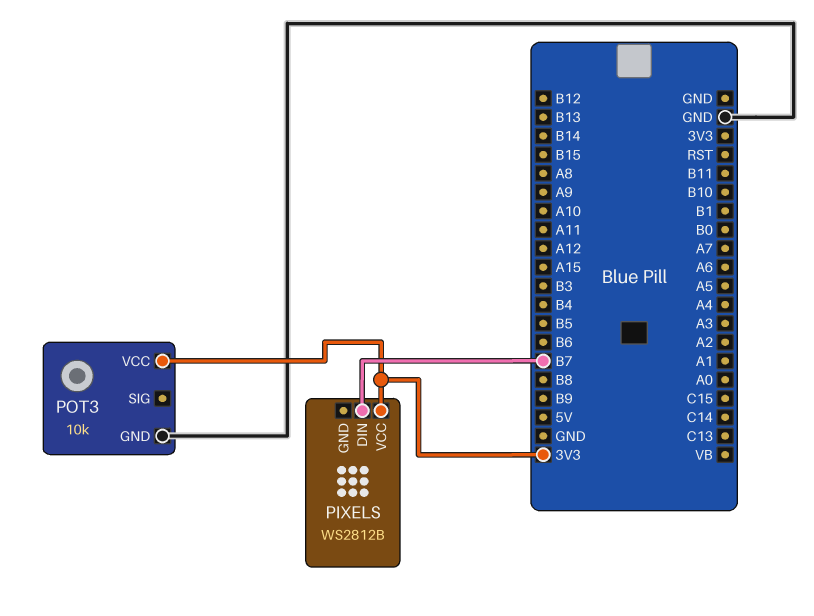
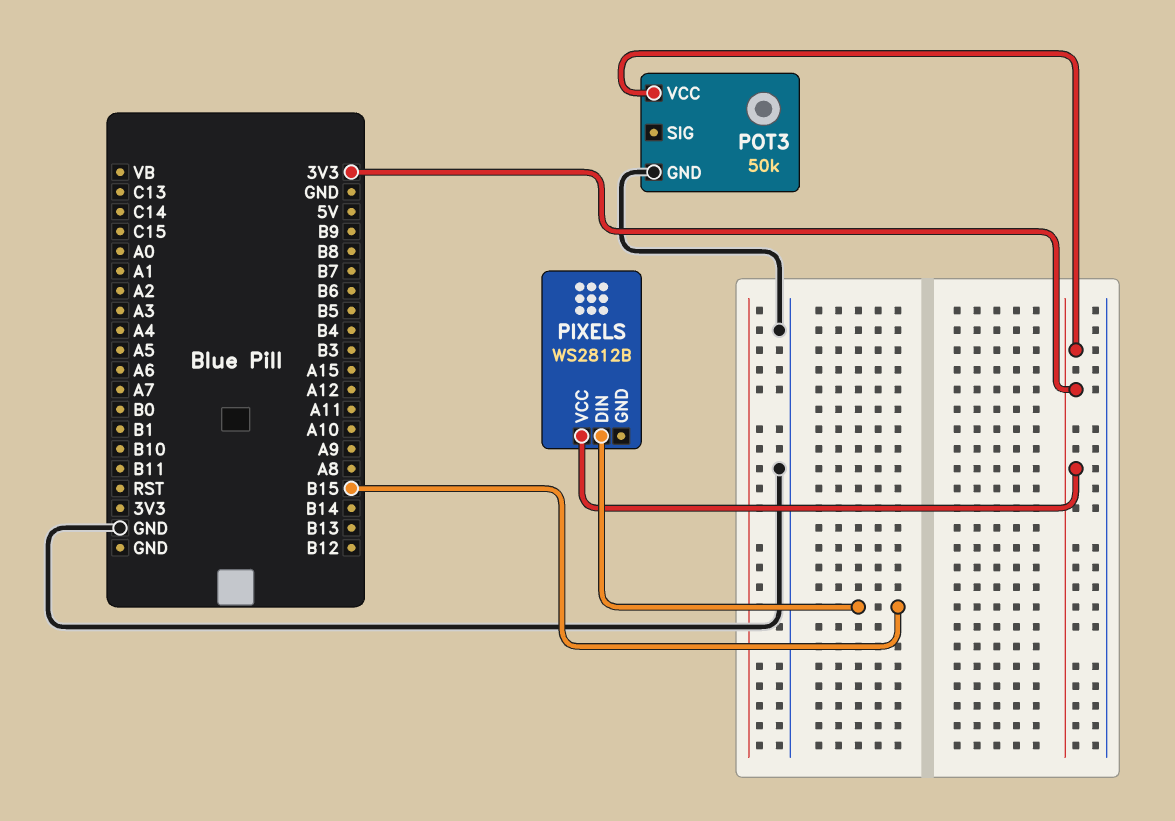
PIXELS pin DIN: B7 -> B15
POT3: 10k -> 50k

